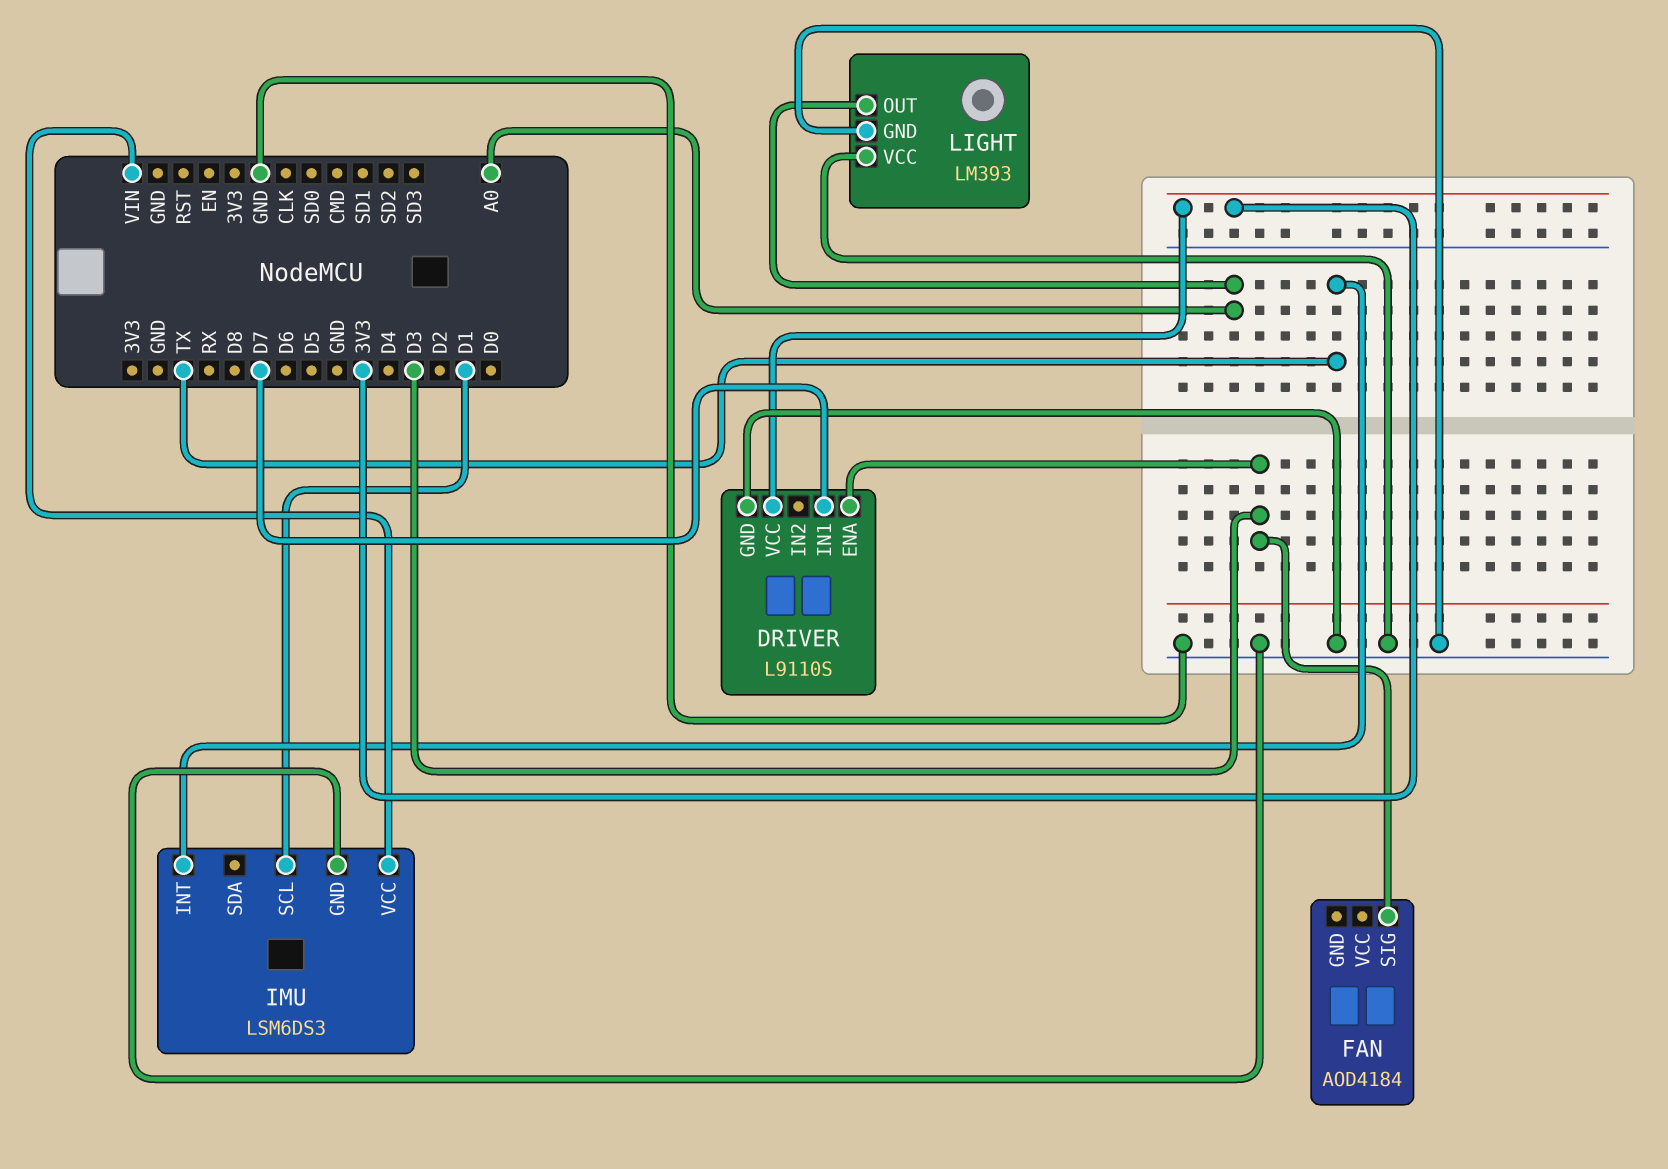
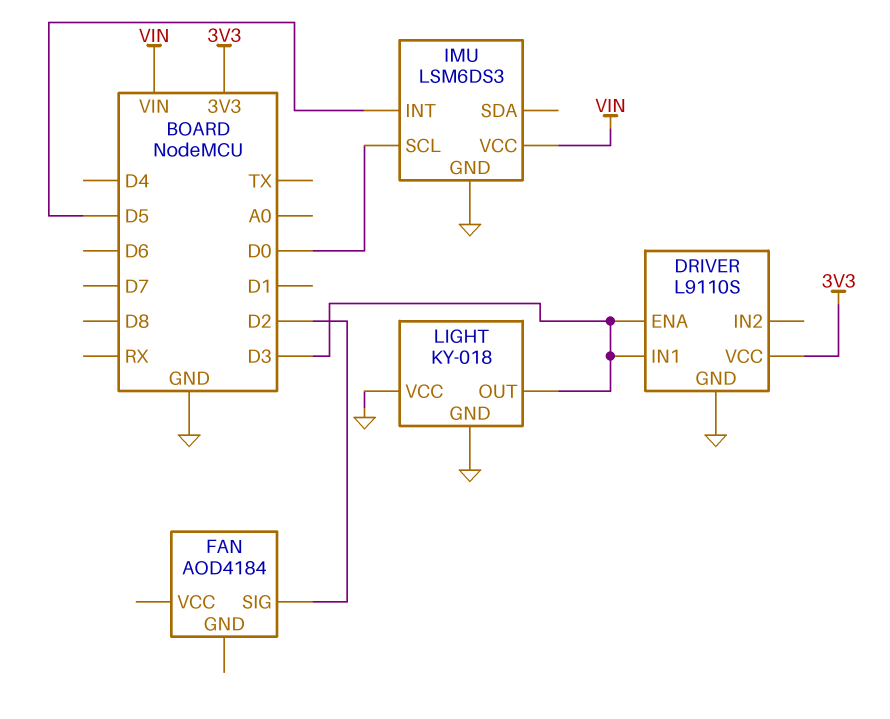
DRIVER pin IN1: D7 -> D3
FAN pin SIG: D3 -> D2
IMU pin INT: TX -> D5
IMU pin SCL: D1 -> D0
LIGHT: LM393 -> KY-018
LIGHT pin OUT: A0 -> D3

